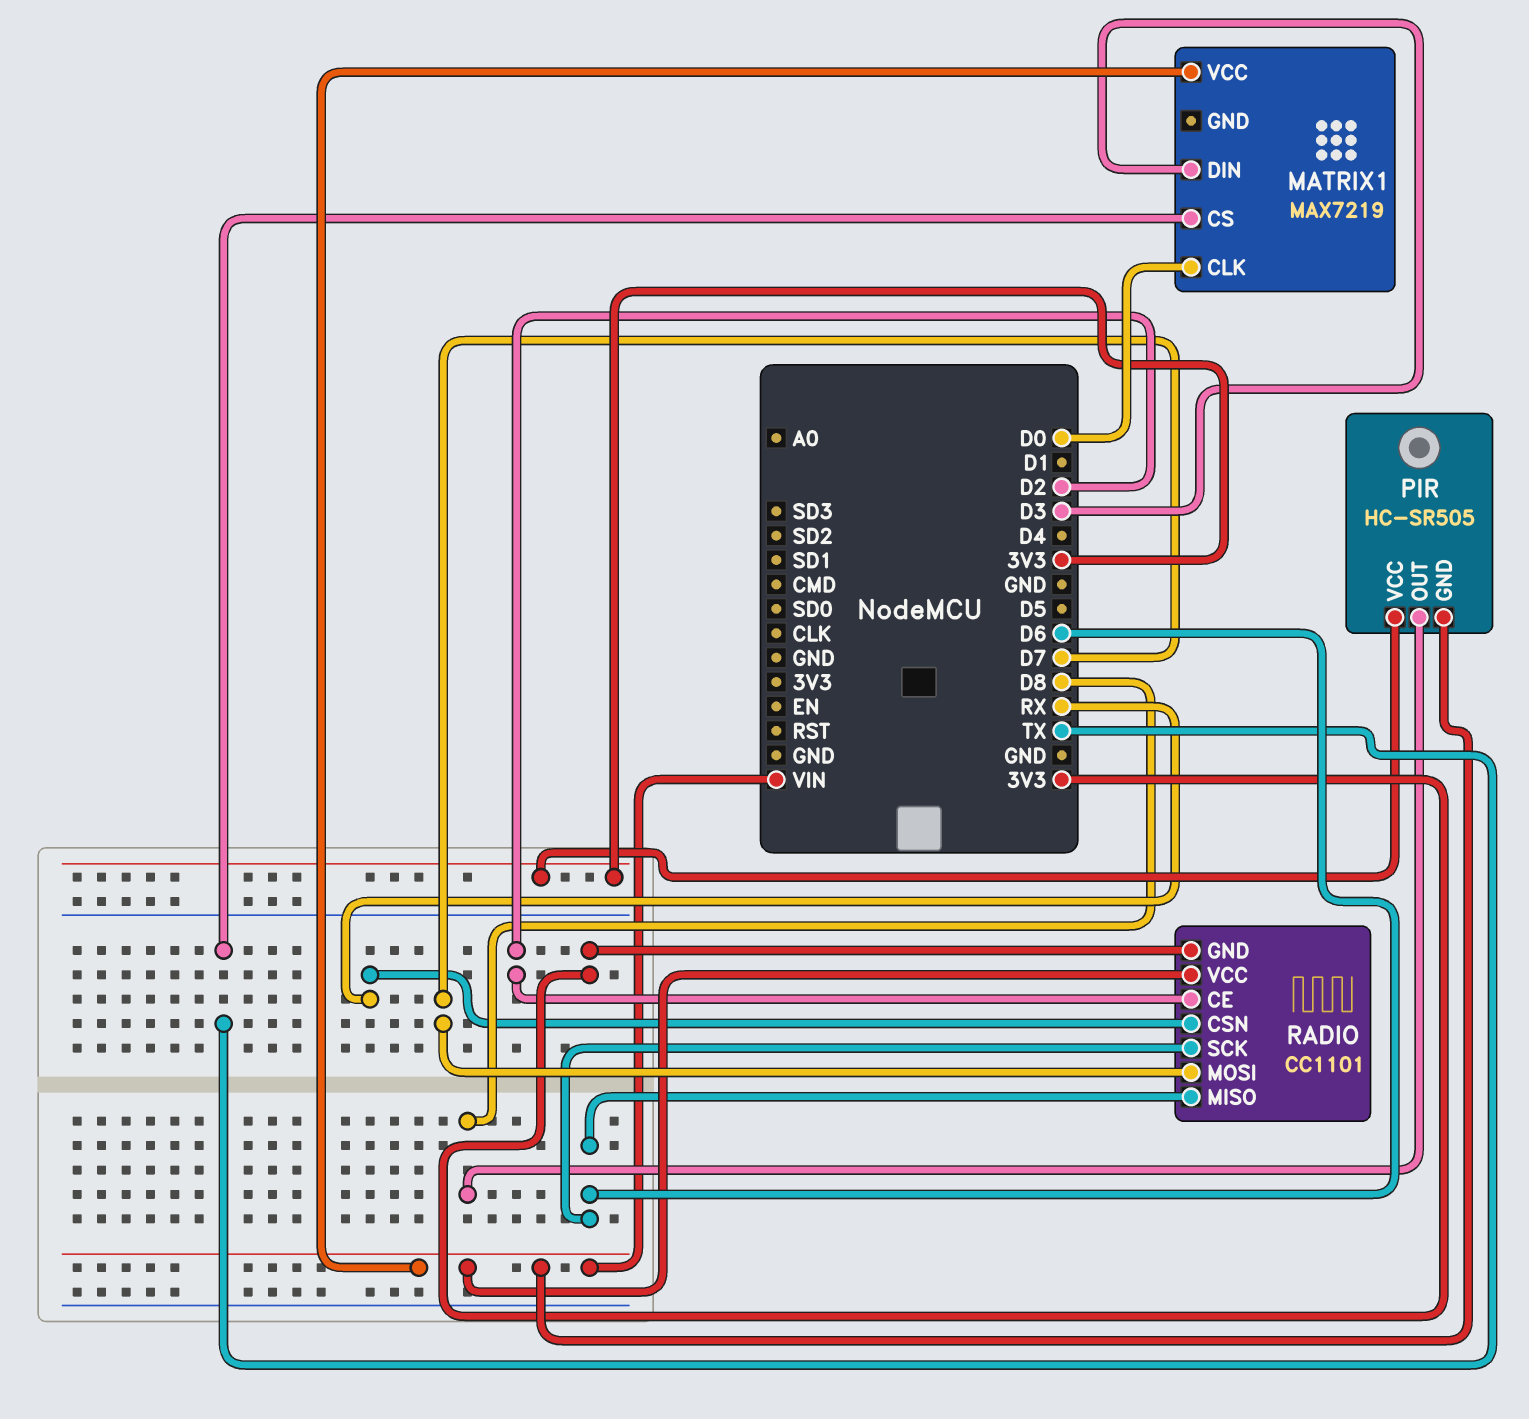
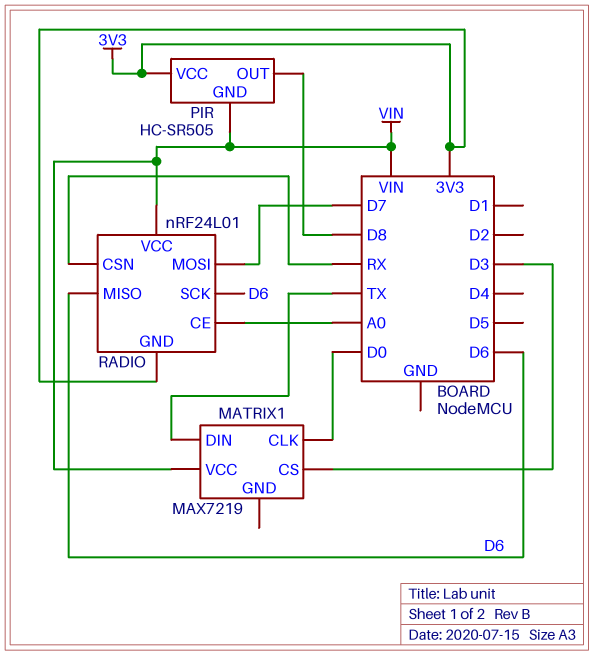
MATRIX1 pin CS: TX -> D3
MATRIX1 pin DIN: D3 -> TX
RADIO: CC1101 -> nRF24L01
RADIO pin CE: D2 -> A0

